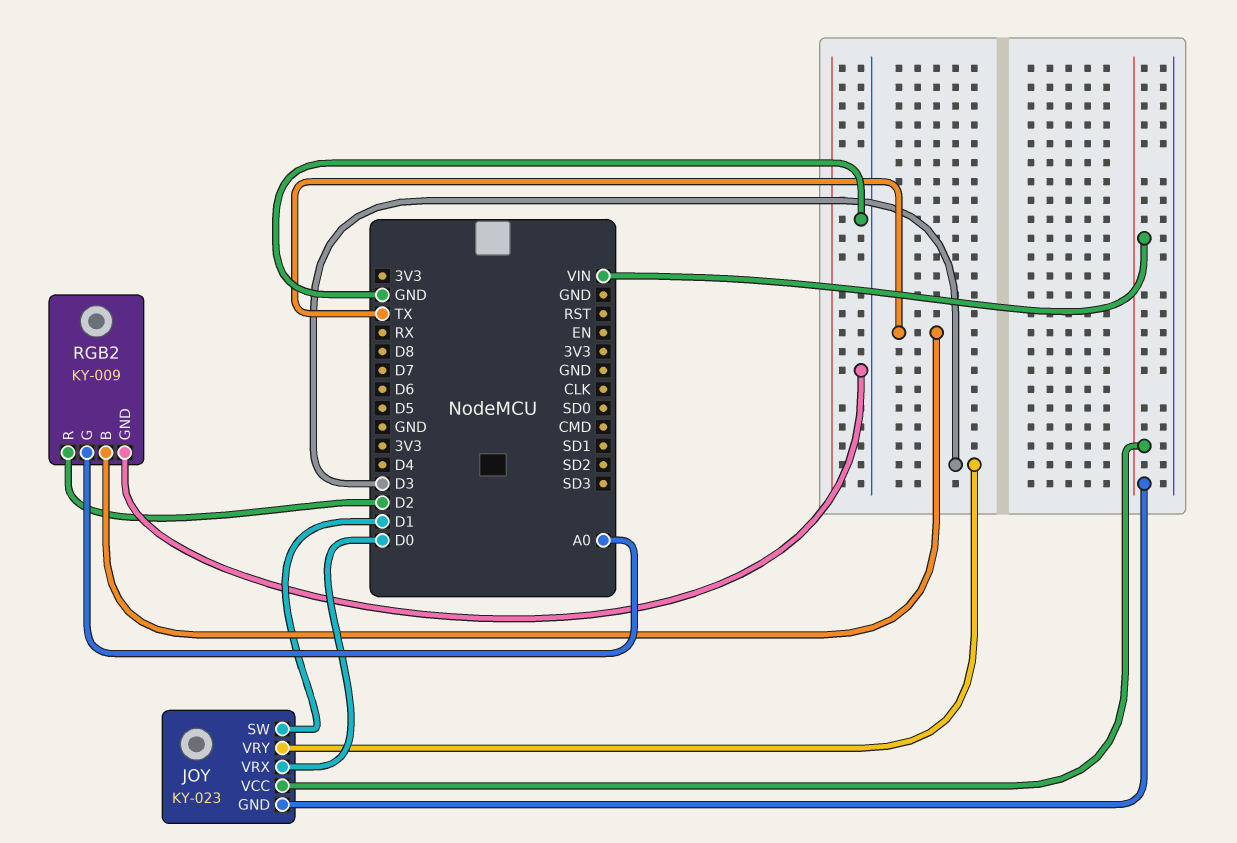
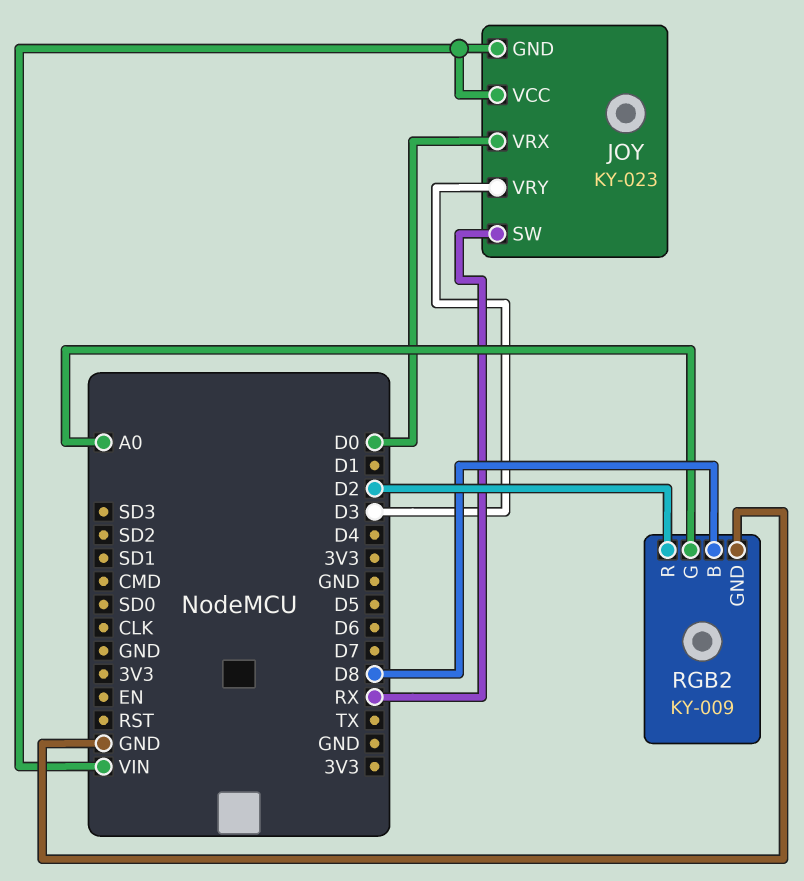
JOY pin SW: D1 -> RX
RGB2 pin B: TX -> D8

